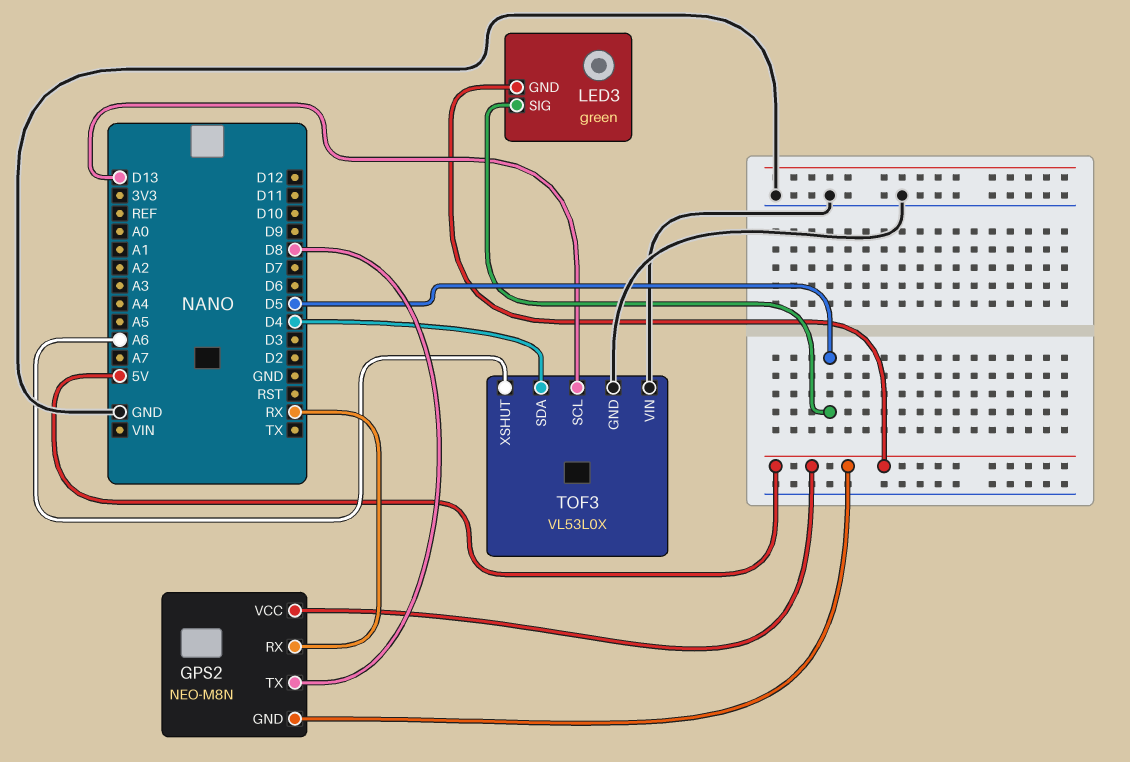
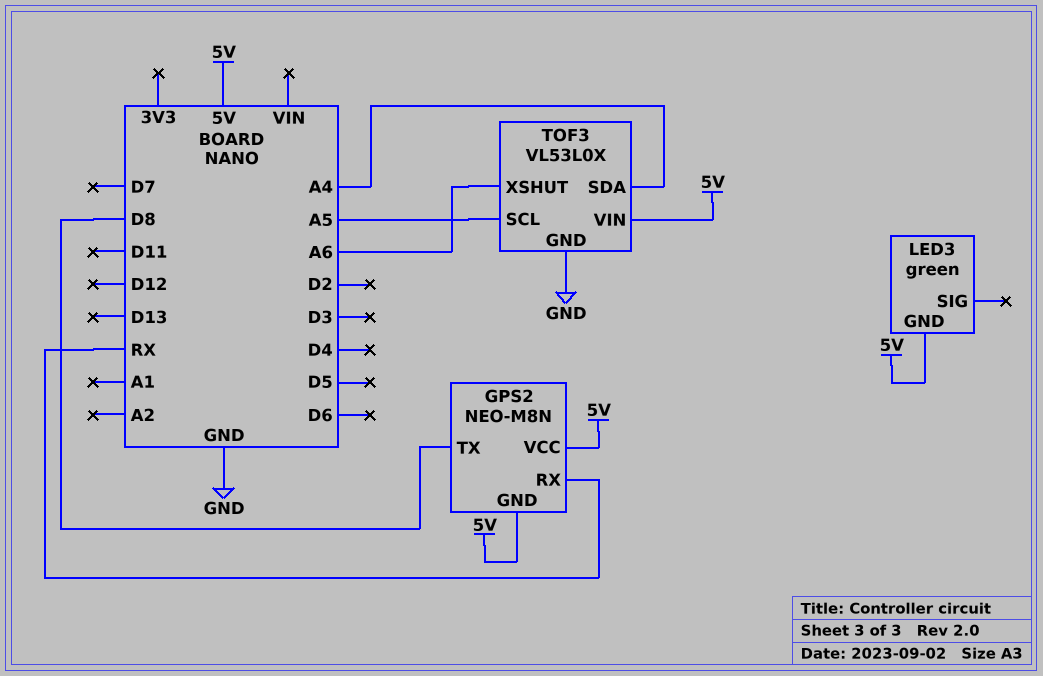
LED3 pin SIG: D5 -> none
TOF3 pin SCL: D13 -> A5
TOF3 pin SDA: D4 -> A4
TOF3 pin VIN: GND -> 5V

